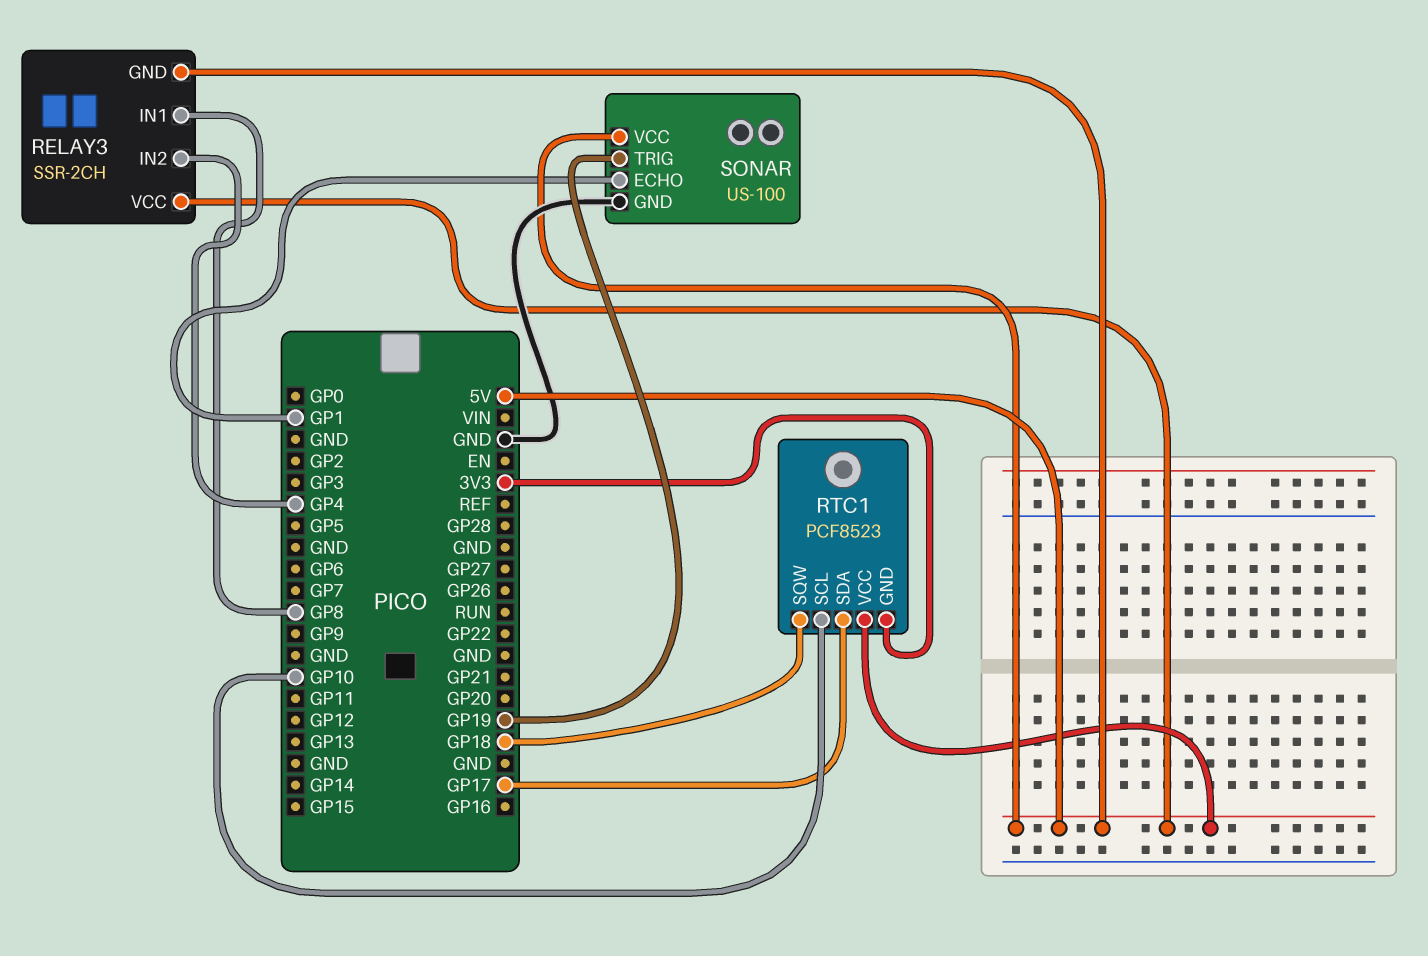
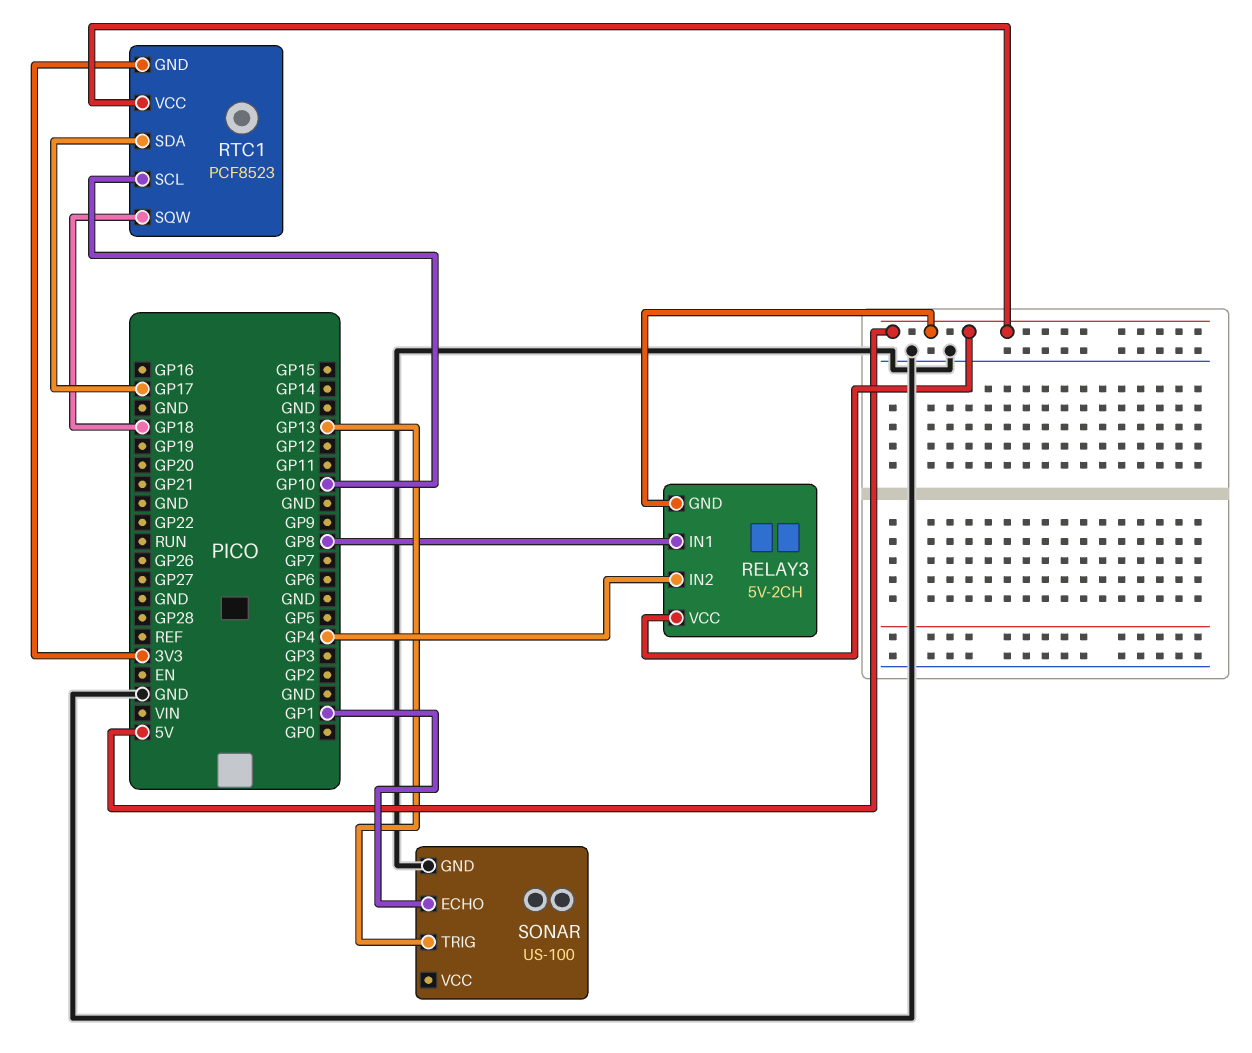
RELAY3: SSR-2CH -> 5V-2CH
SONAR pin TRIG: GP19 -> GP13
SONAR pin VCC: 5V -> none

